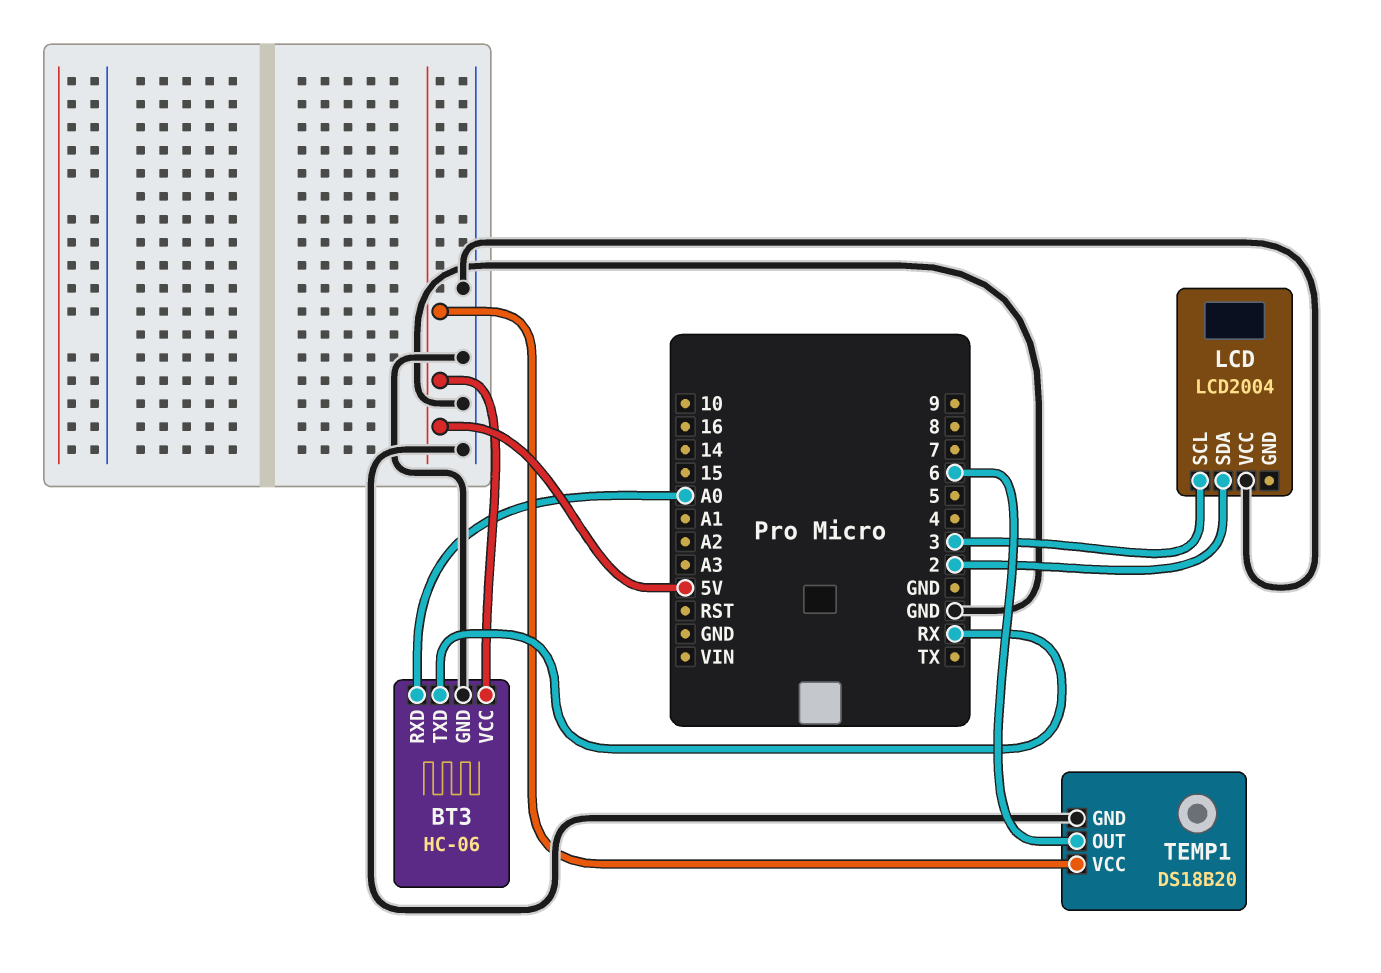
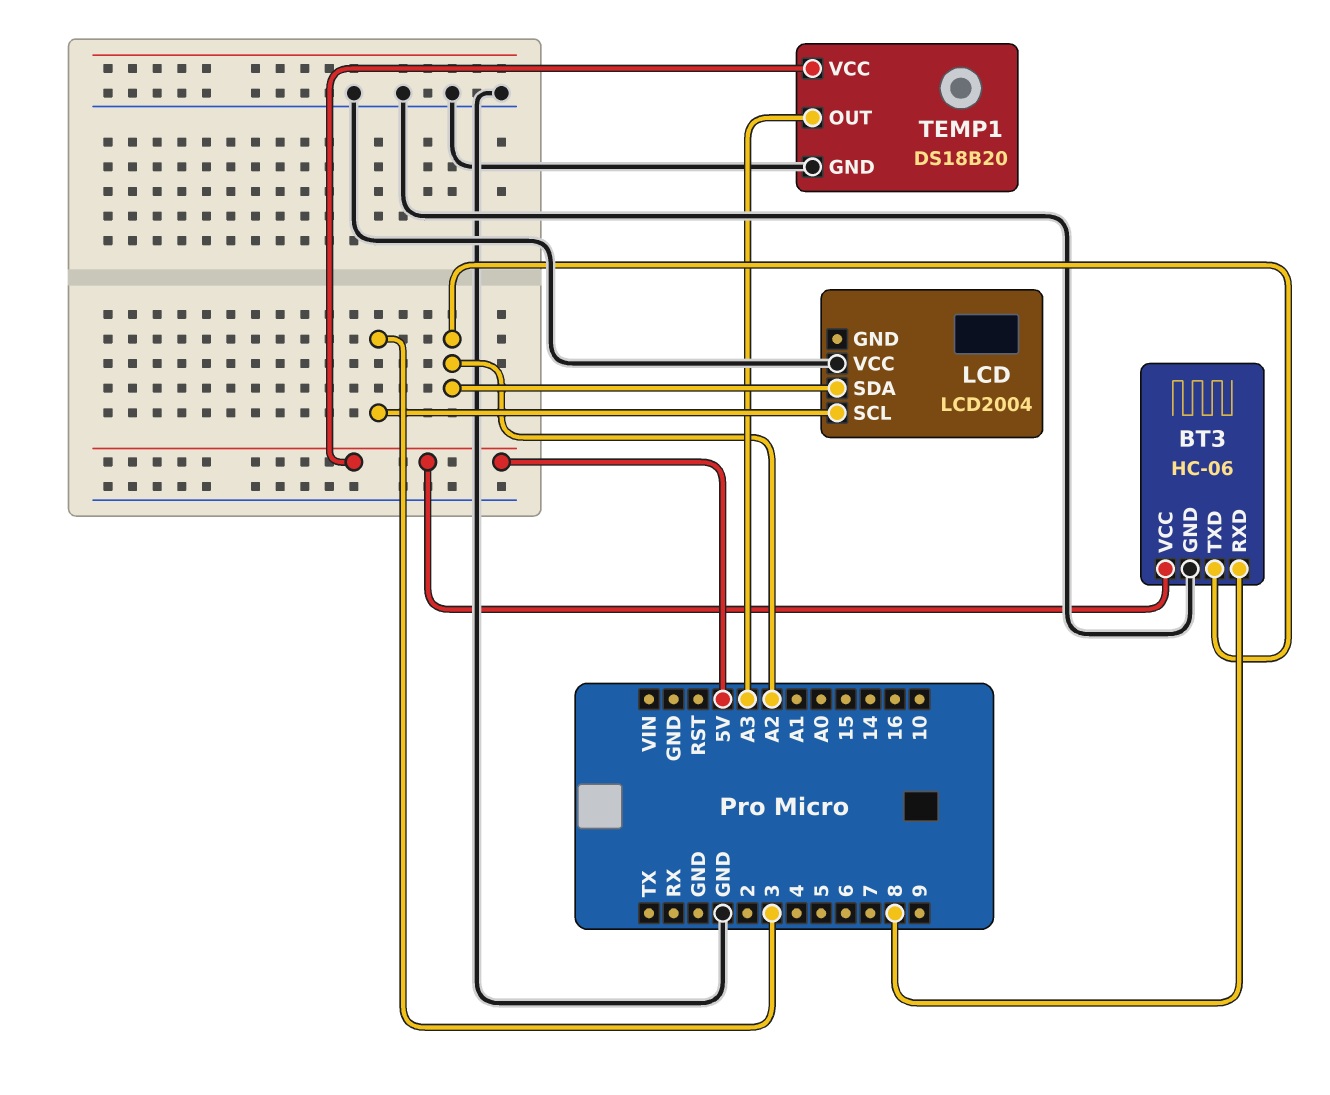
BT3 pin RXD: A0 -> 8
BT3 pin TXD: RX -> A2
LCD pin SDA: 2 -> A2
TEMP1 pin OUT: 6 -> A3

